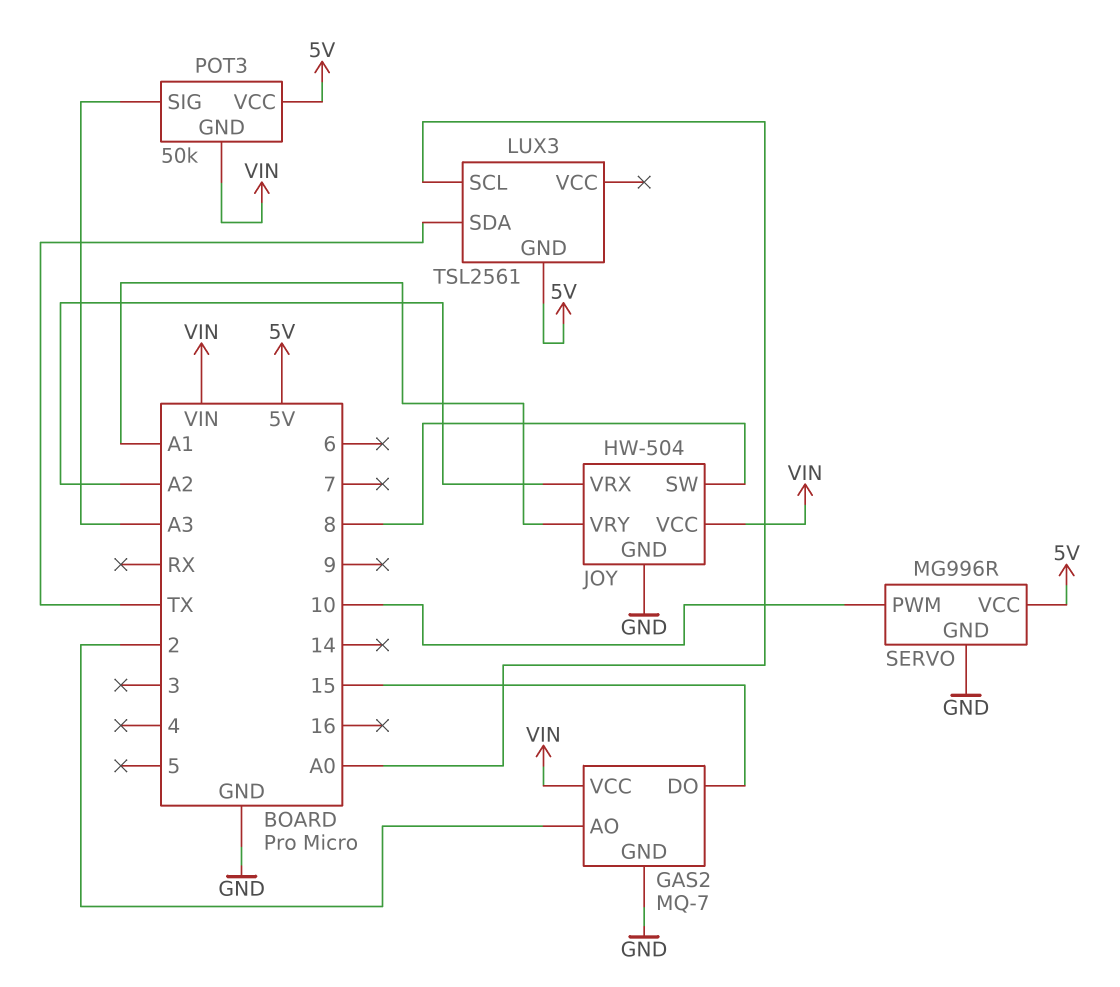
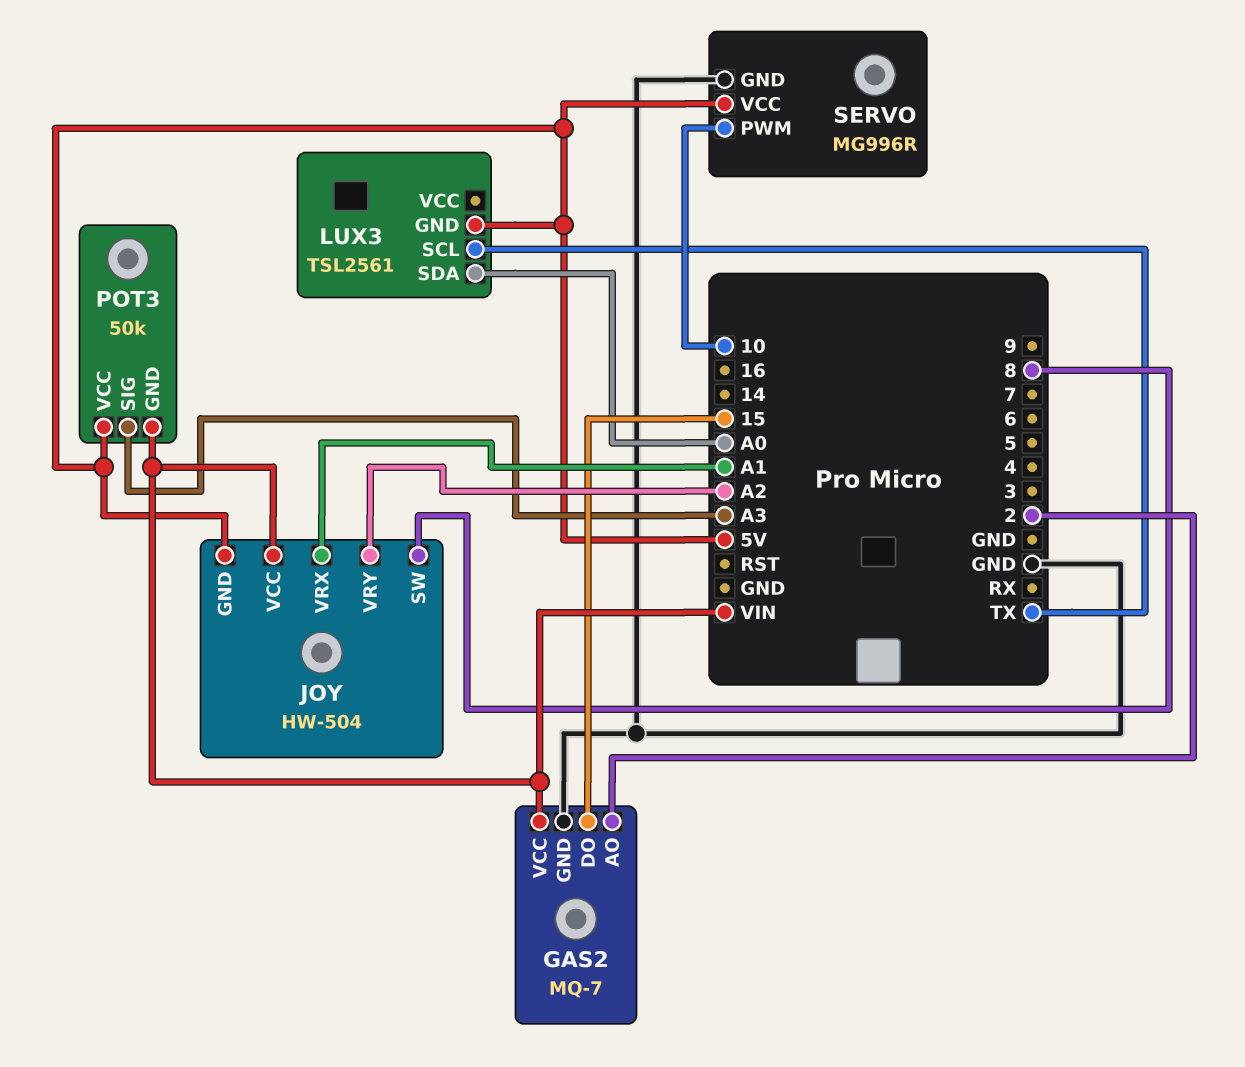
JOY pin GND: GND -> 5V
JOY pin VRX: A2 -> A1
JOY pin VRY: A1 -> A2
LUX3 pin SCL: A0 -> TX
LUX3 pin SDA: TX -> A0

